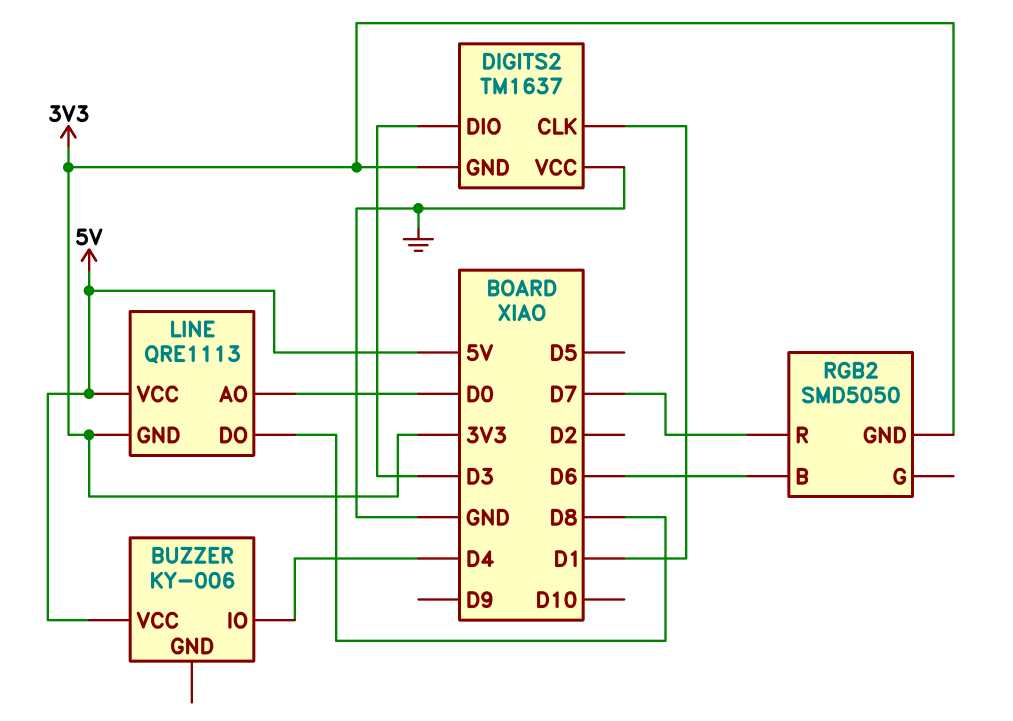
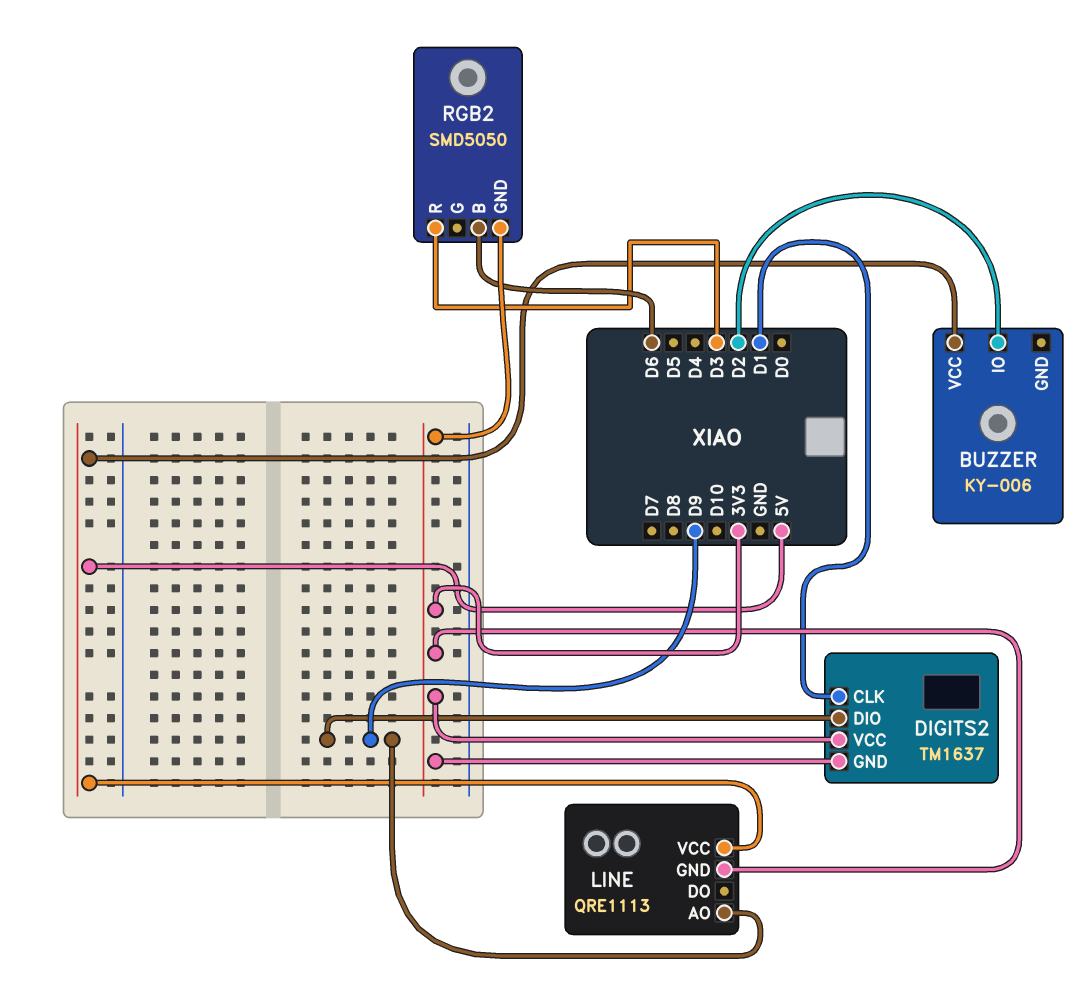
BUZZER pin IO: D4 -> D2
DIGITS2 pin DIO: D3 -> D9
DIGITS2 pin VCC: GND -> 3V3
LINE pin AO: D0 -> D9
LINE pin DO: D8 -> none
RGB2 pin R: D7 -> D3

